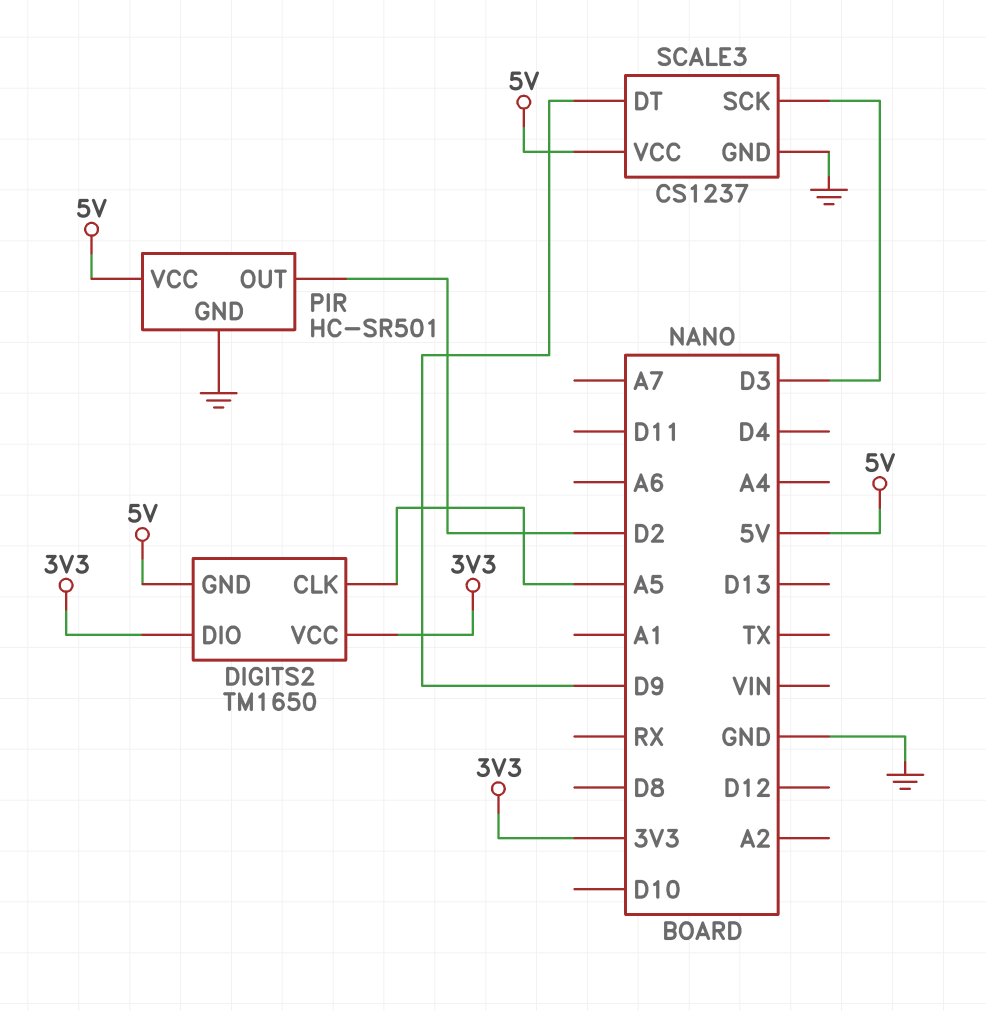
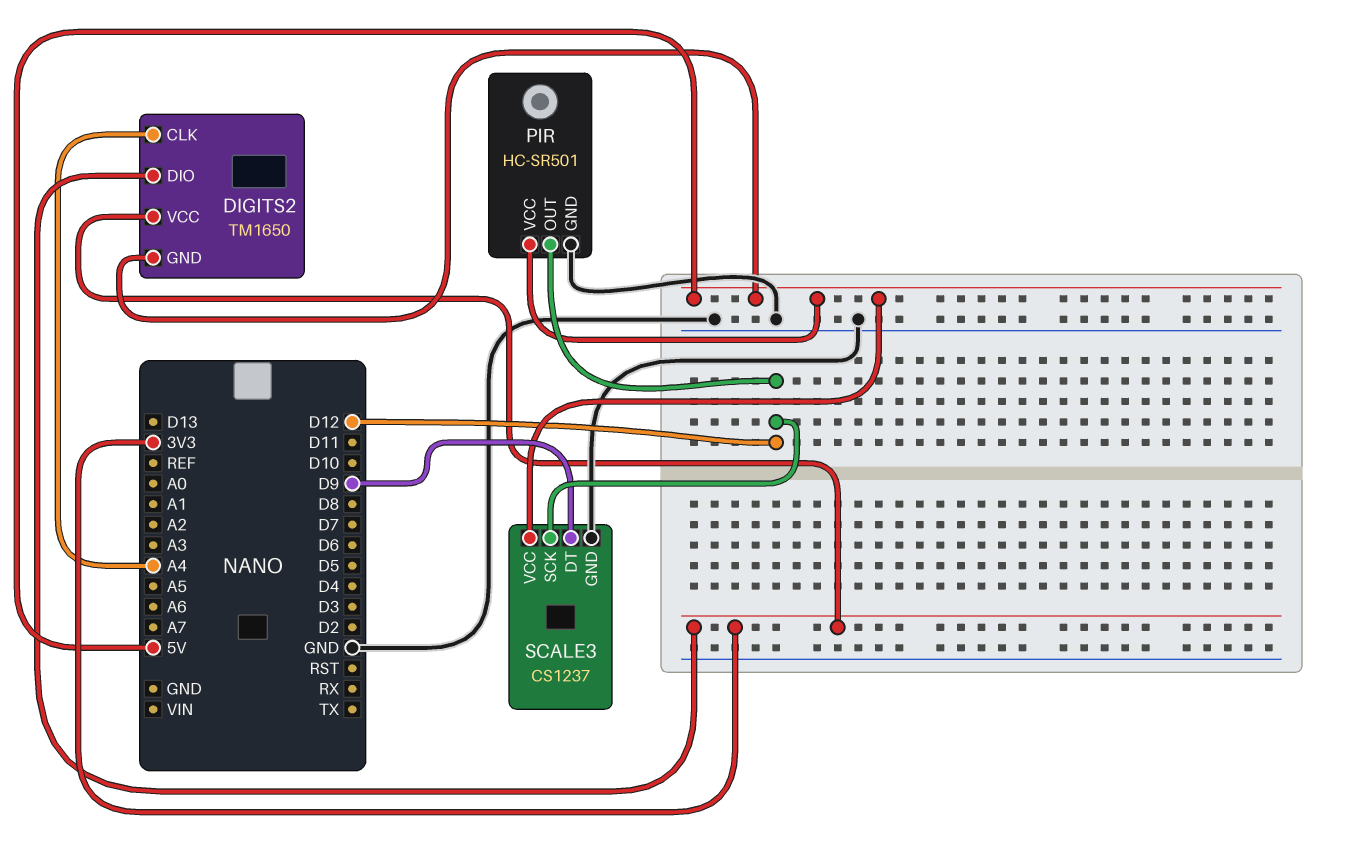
DIGITS2 pin CLK: A5 -> A4
PIR pin OUT: D2 -> D12
SCALE3 pin SCK: D3 -> D12

